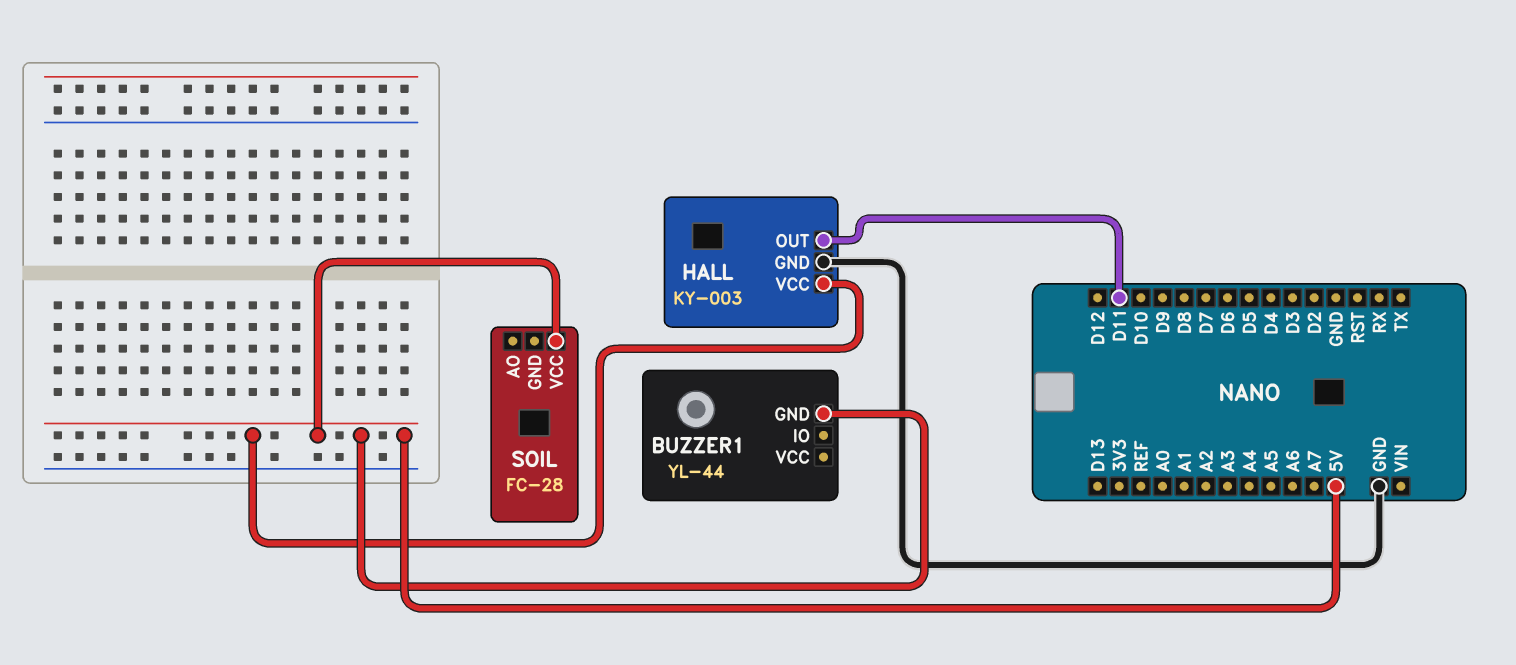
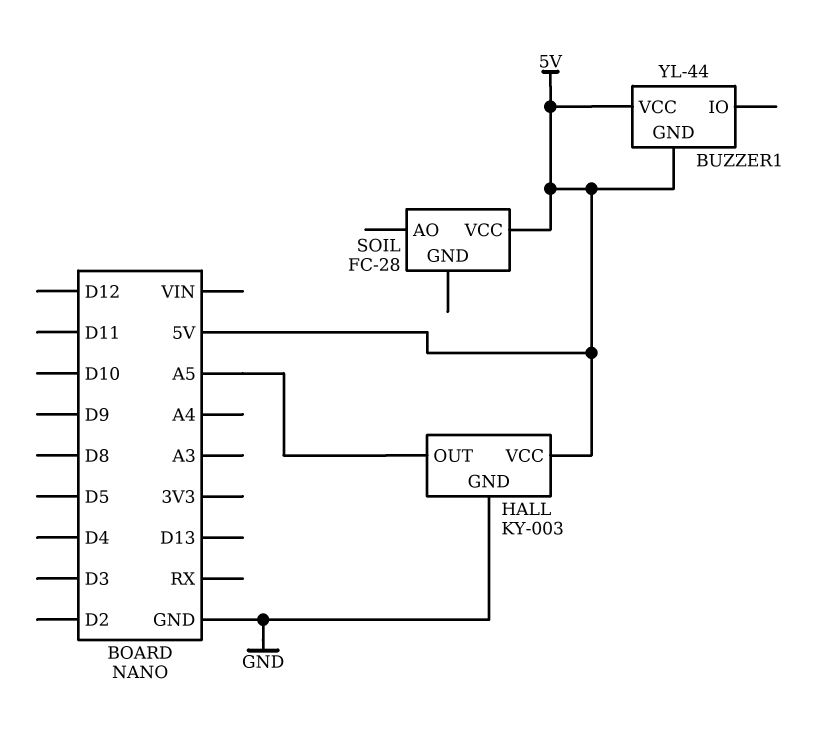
BUZZER1 pin VCC: none -> 5V
HALL pin OUT: D11 -> A5

